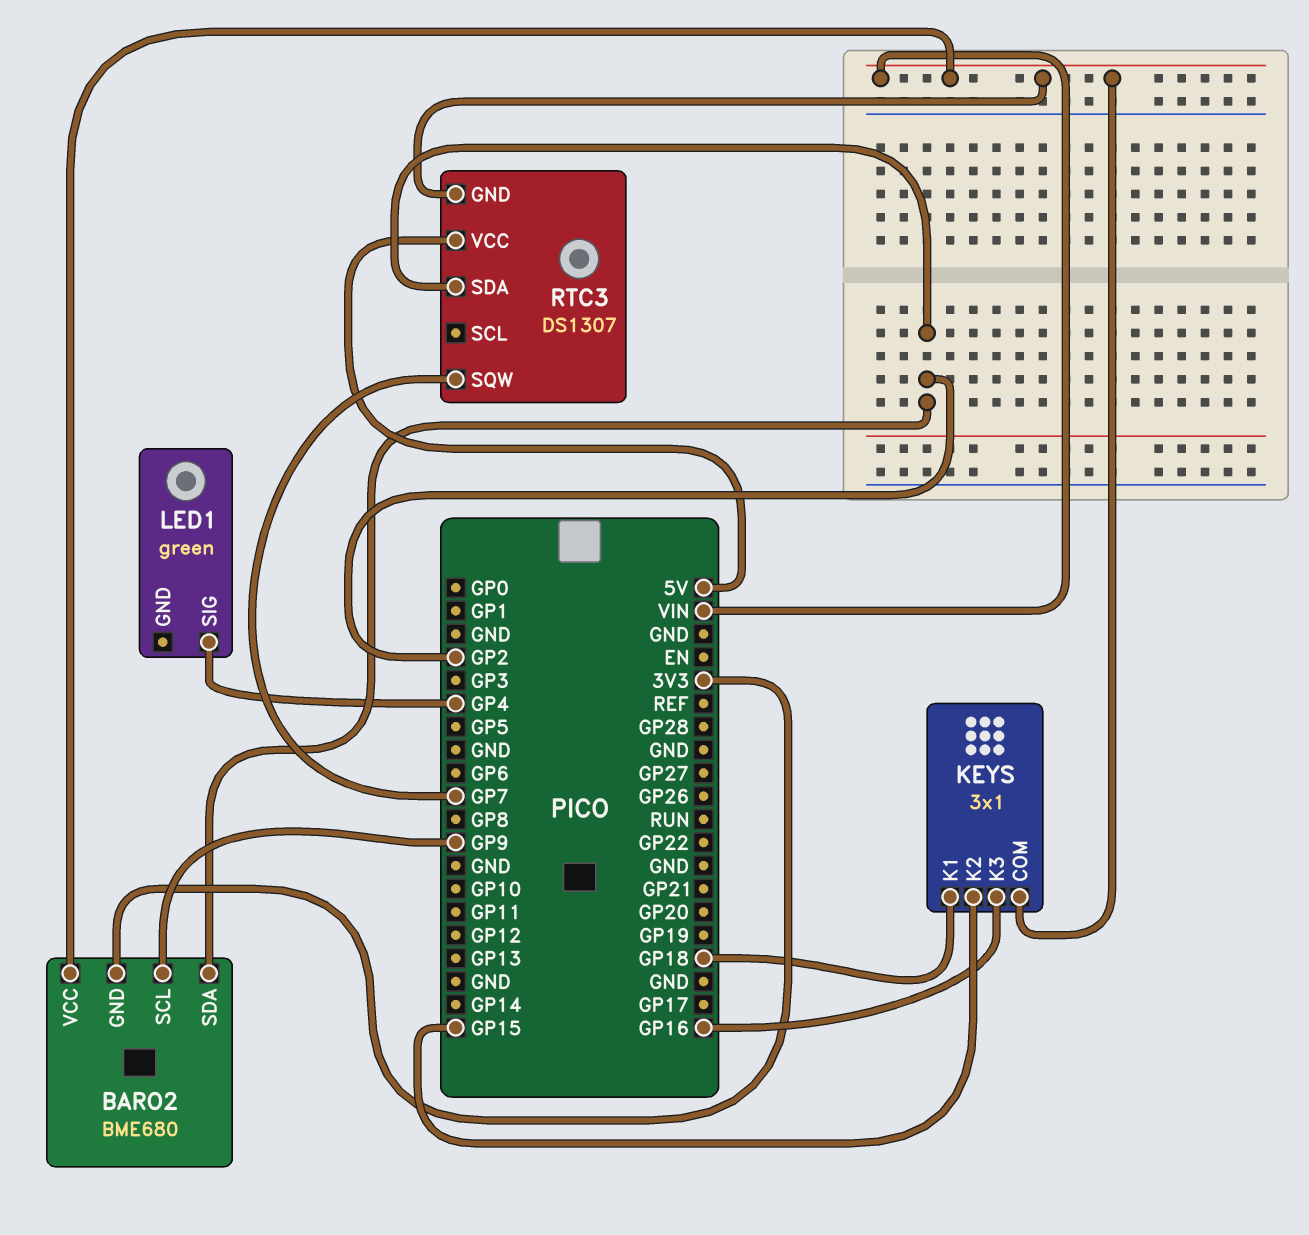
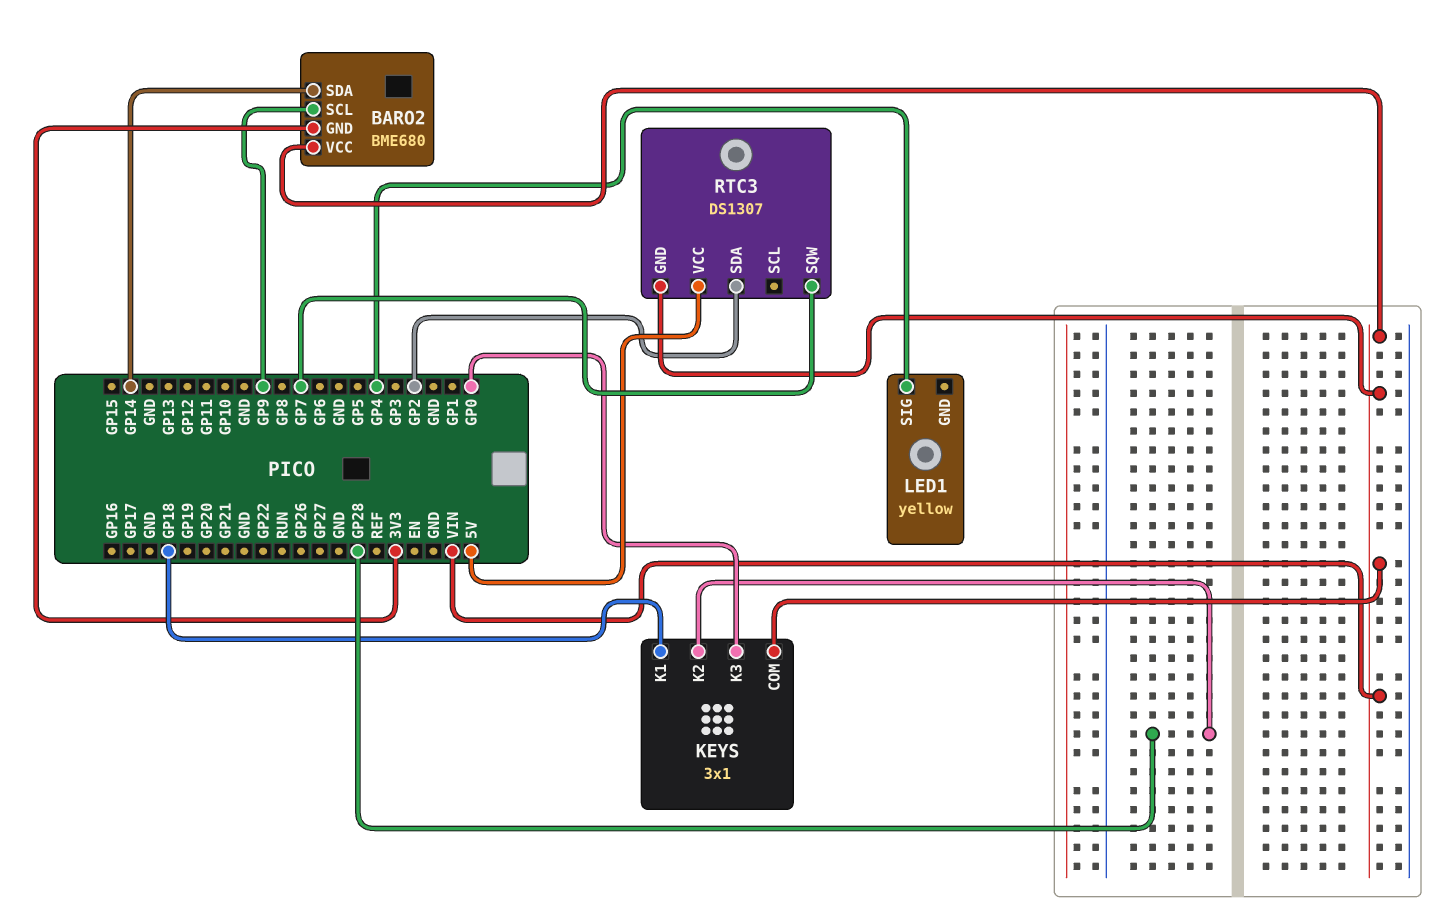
BARO2 pin SDA: GP2 -> GP14
KEYS pin K2: GP15 -> GP28
KEYS pin K3: GP16 -> GP0
LED1: green -> yellow

